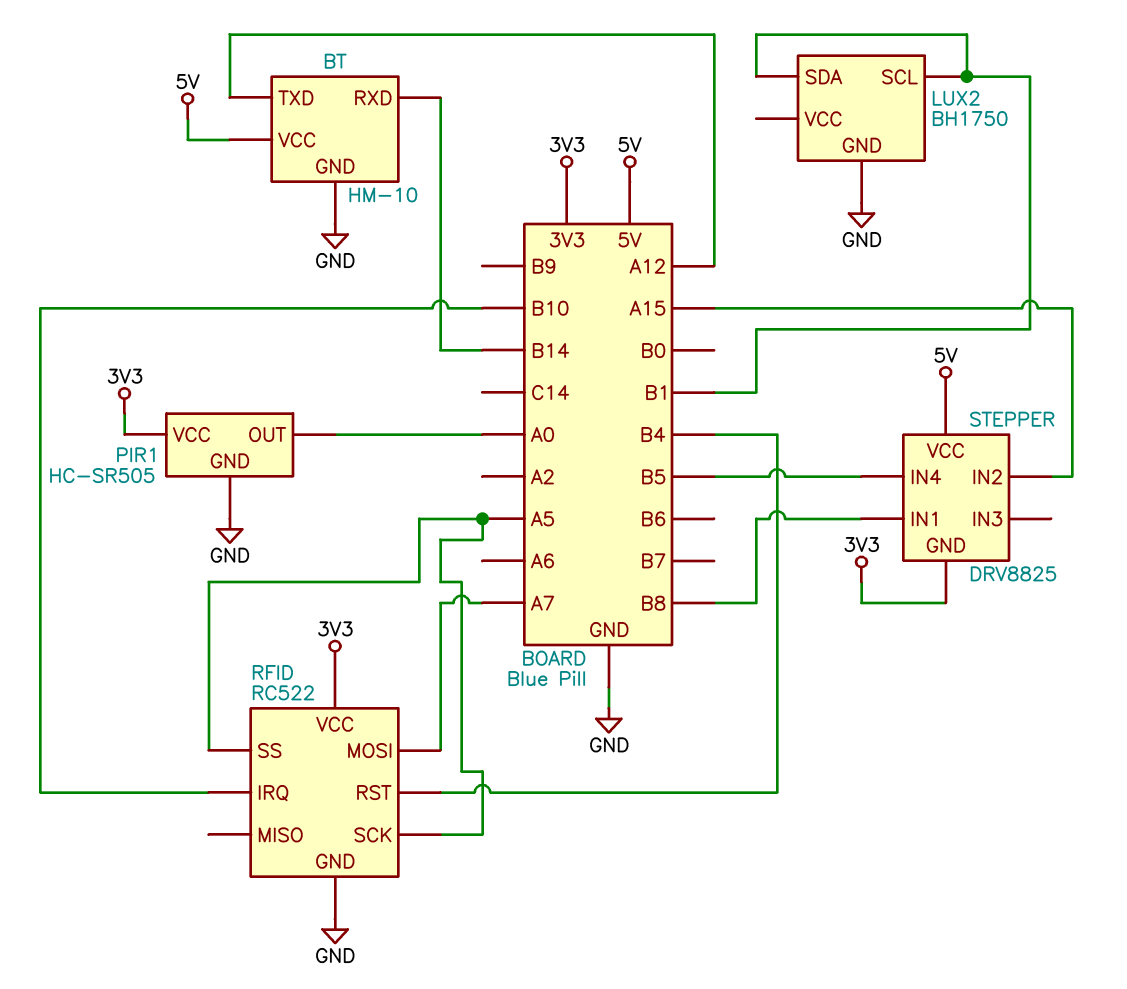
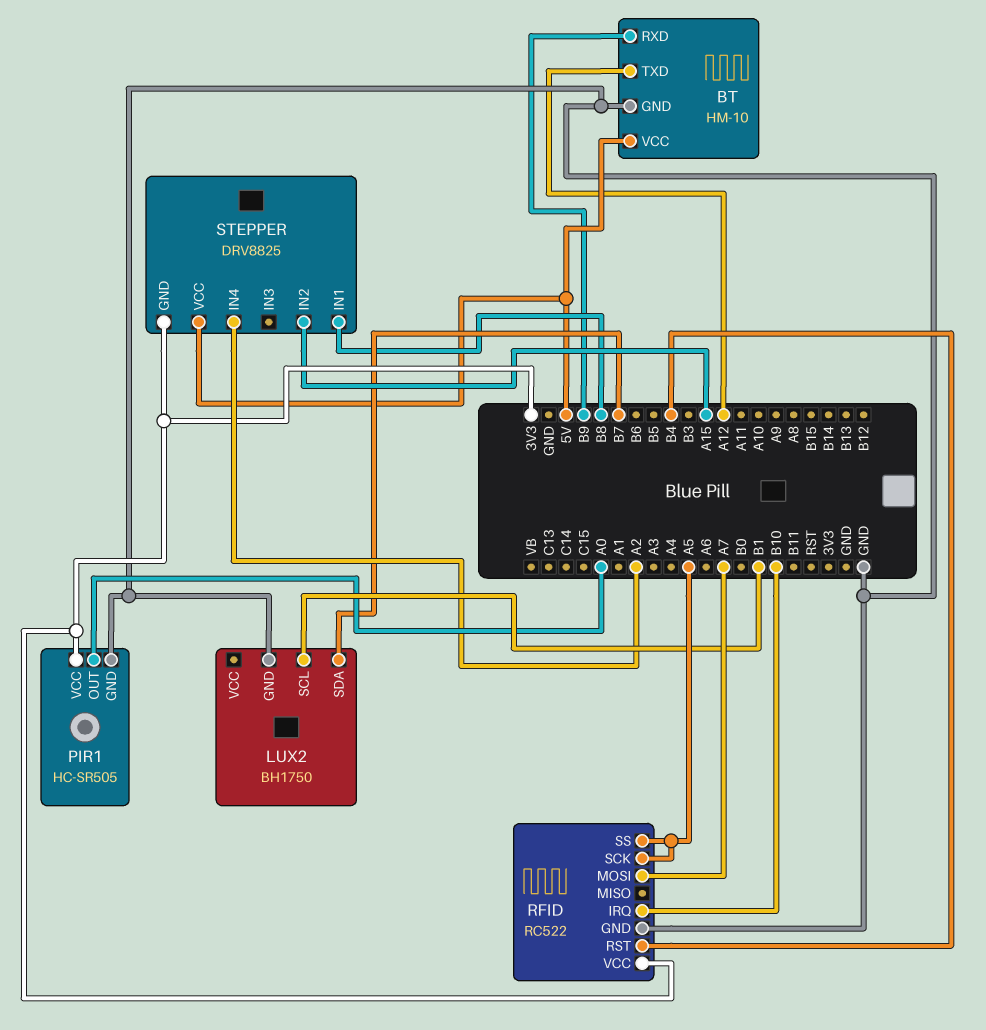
BT pin RXD: B14 -> B9
LUX2 pin SDA: B1 -> B7
STEPPER pin IN4: B5 -> A2

